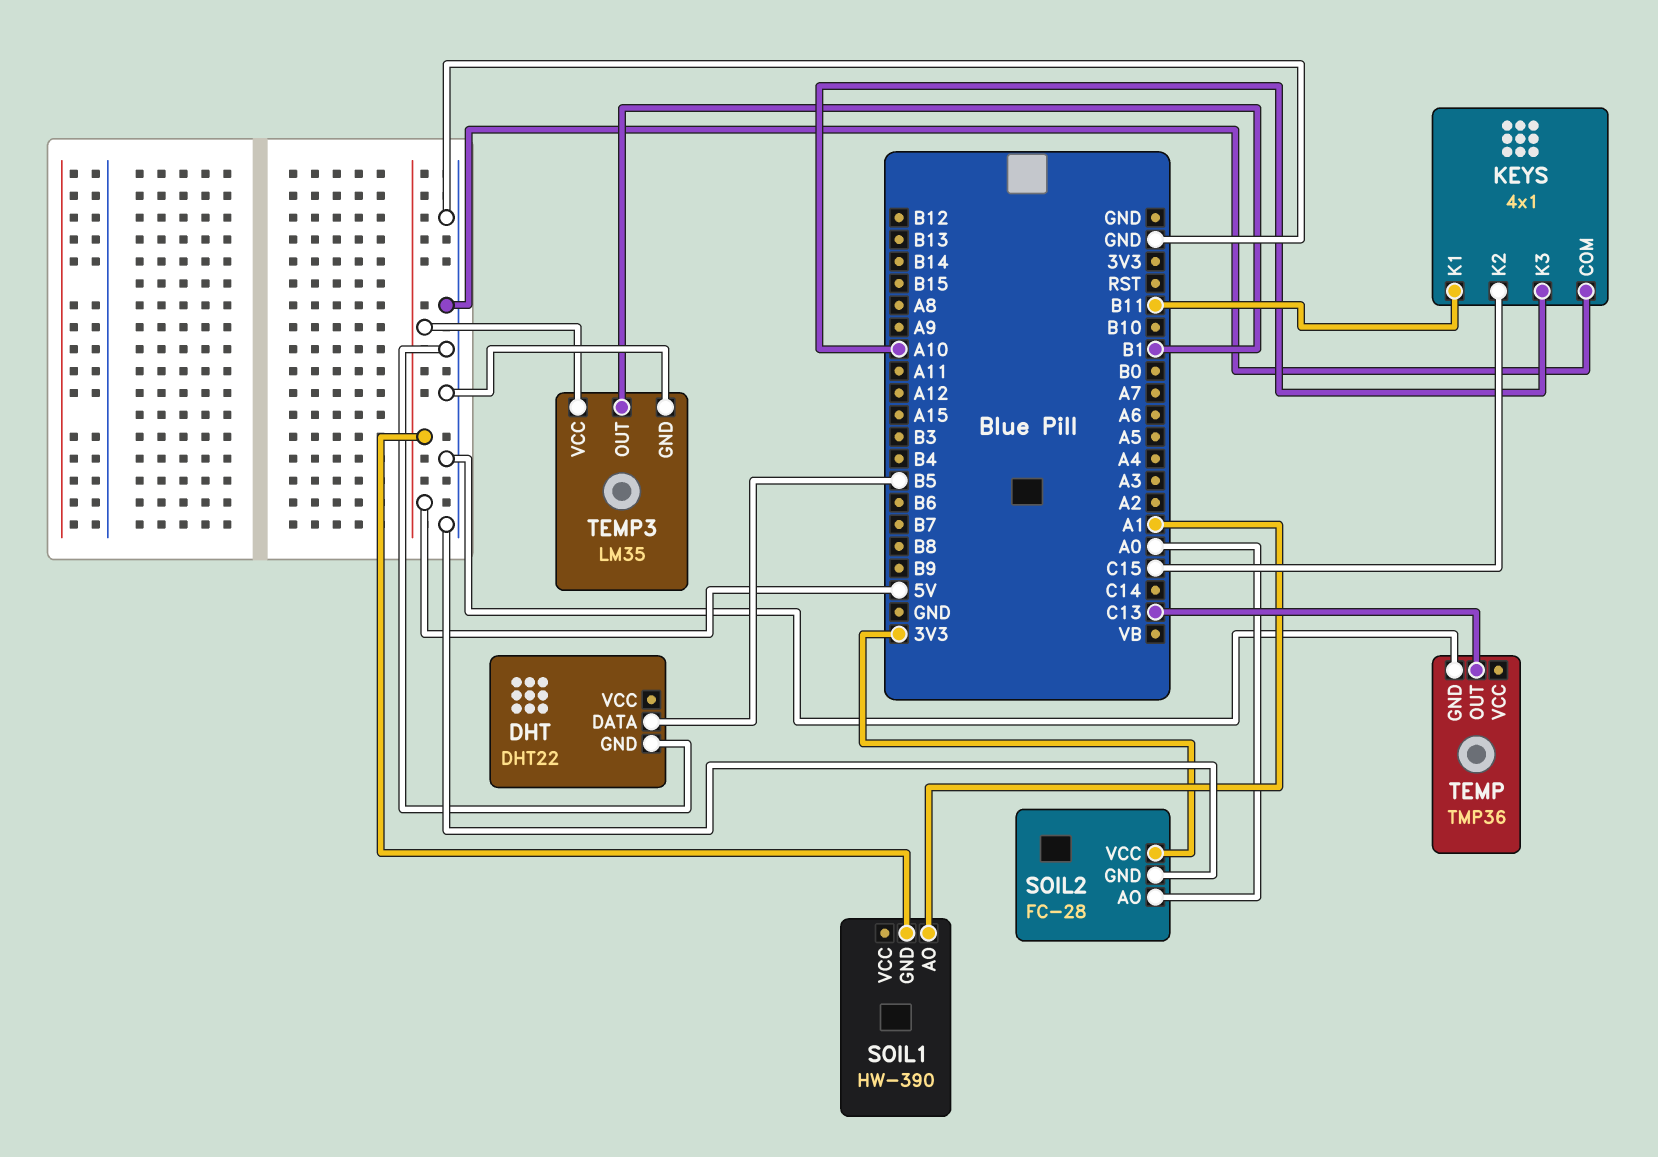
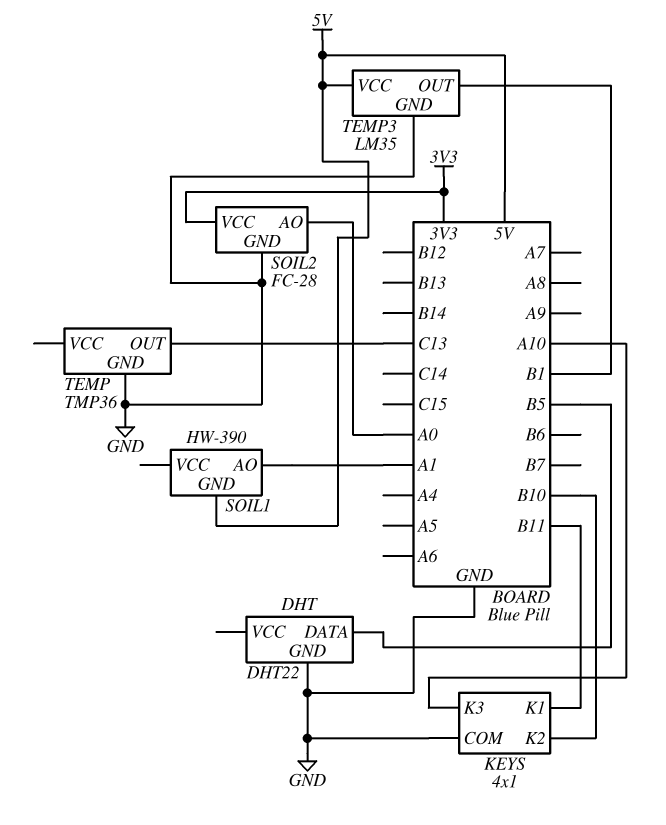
KEYS pin K2: C15 -> B10

